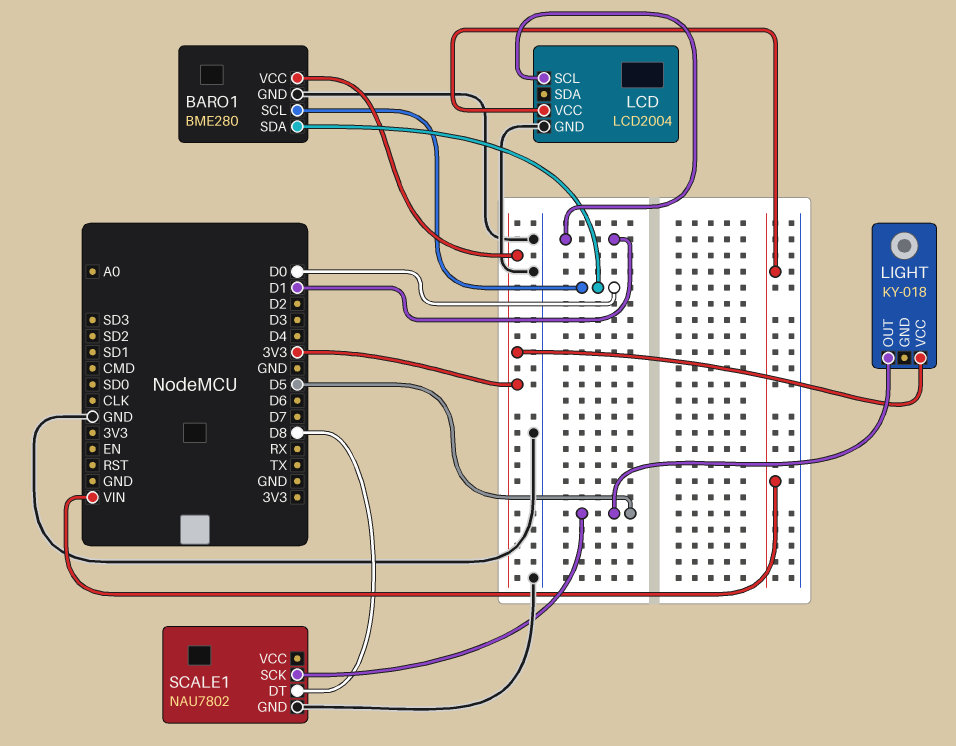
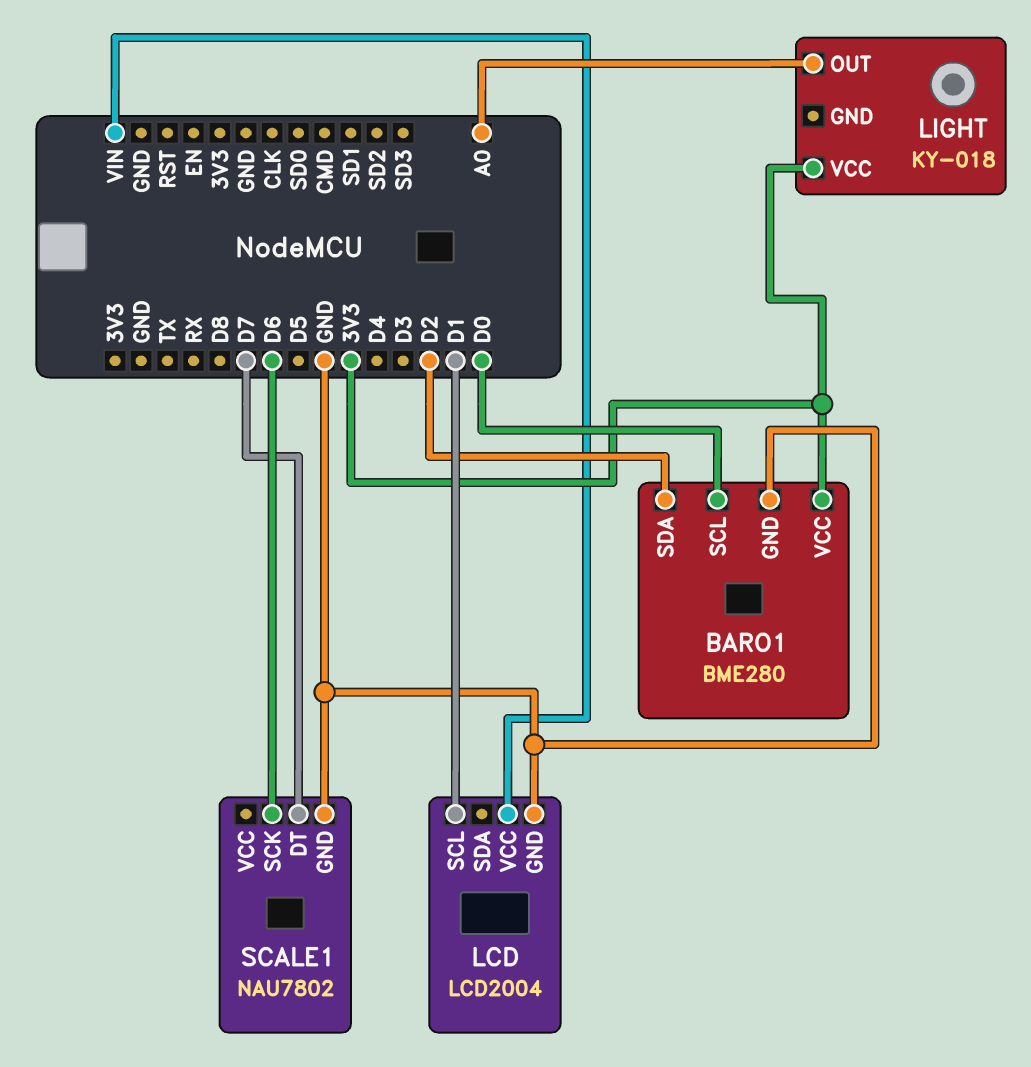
BARO1 pin SDA: D0 -> D2
LIGHT pin OUT: D5 -> A0
SCALE1 pin DT: D8 -> D7
SCALE1 pin SCK: D5 -> D6

